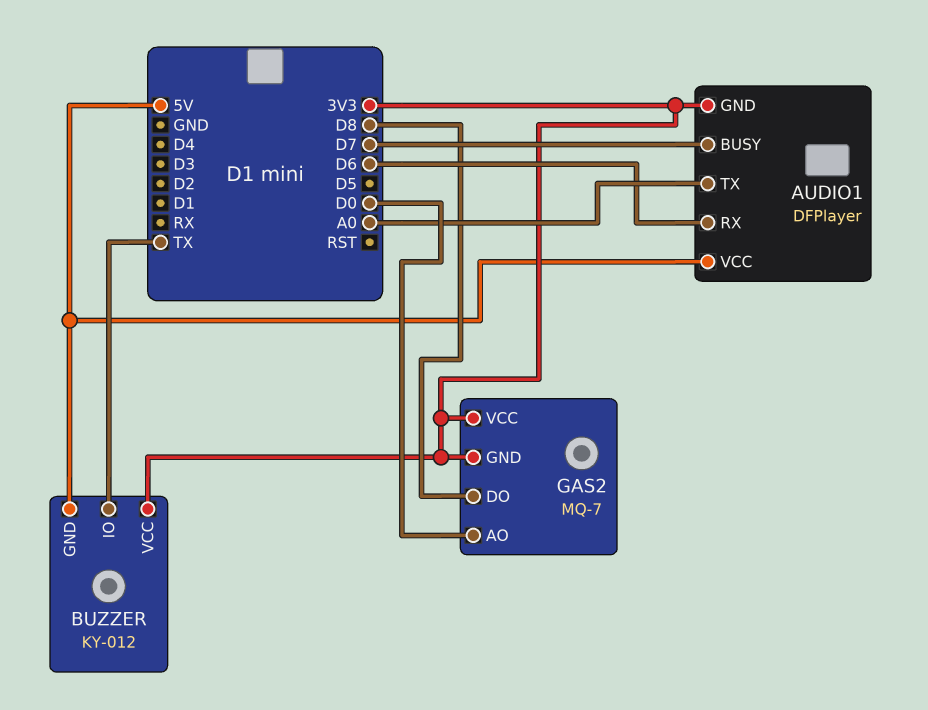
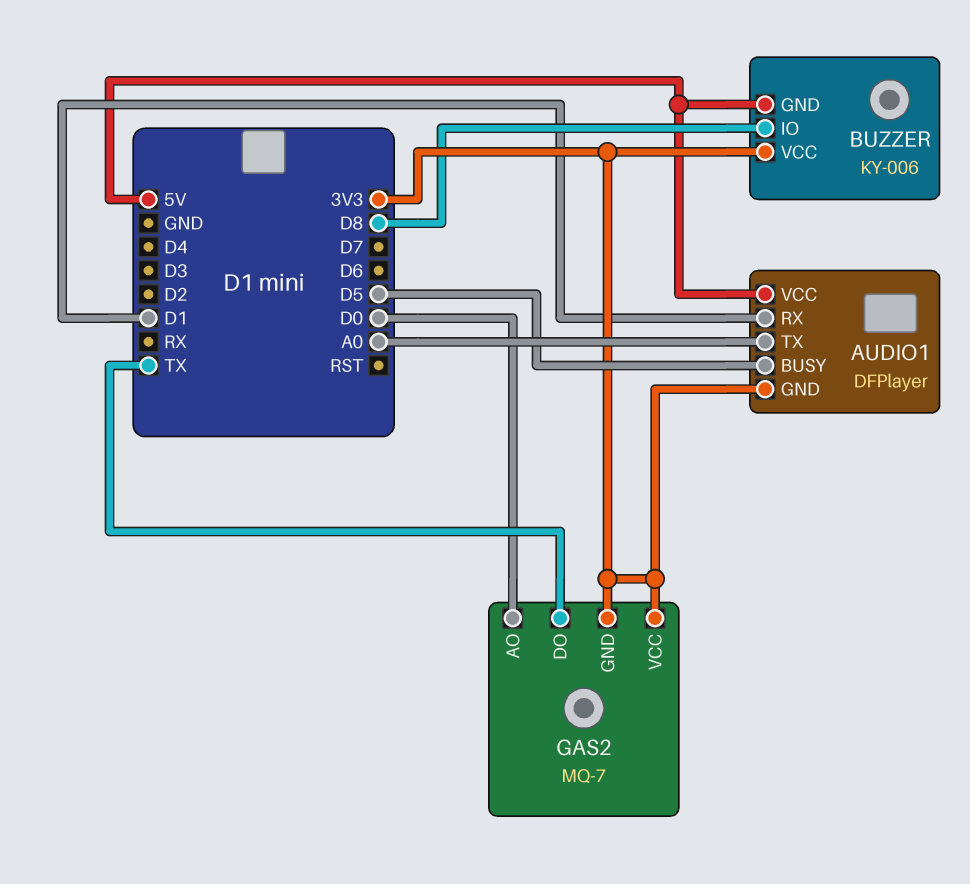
AUDIO1 pin BUSY: D7 -> D5
AUDIO1 pin RX: D6 -> D1
BUZZER: KY-012 -> KY-006
BUZZER pin IO: TX -> D8
GAS2 pin DO: D8 -> TX

